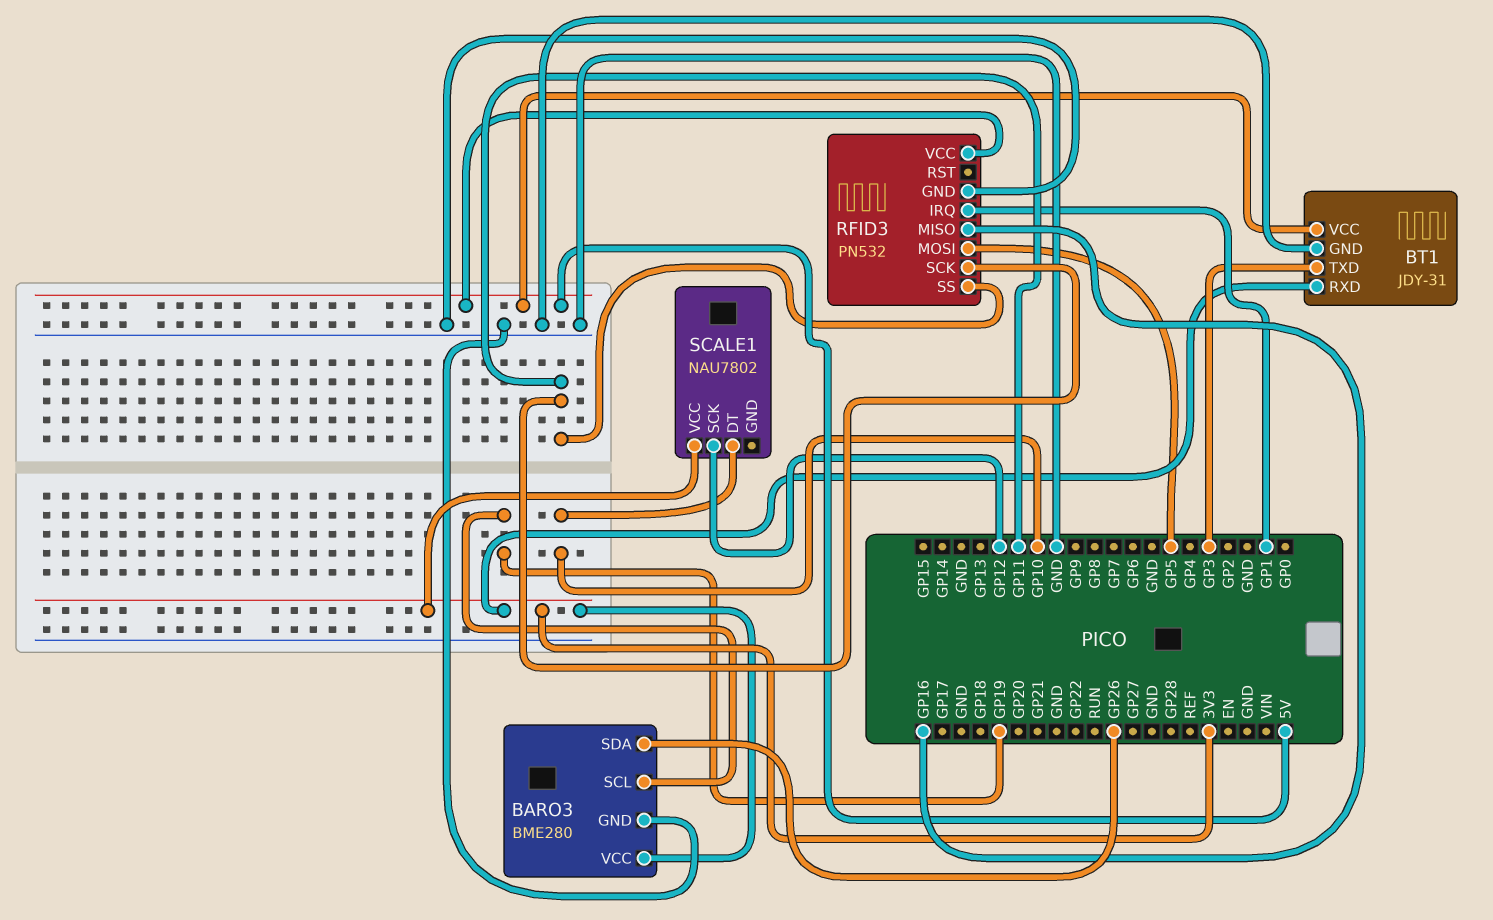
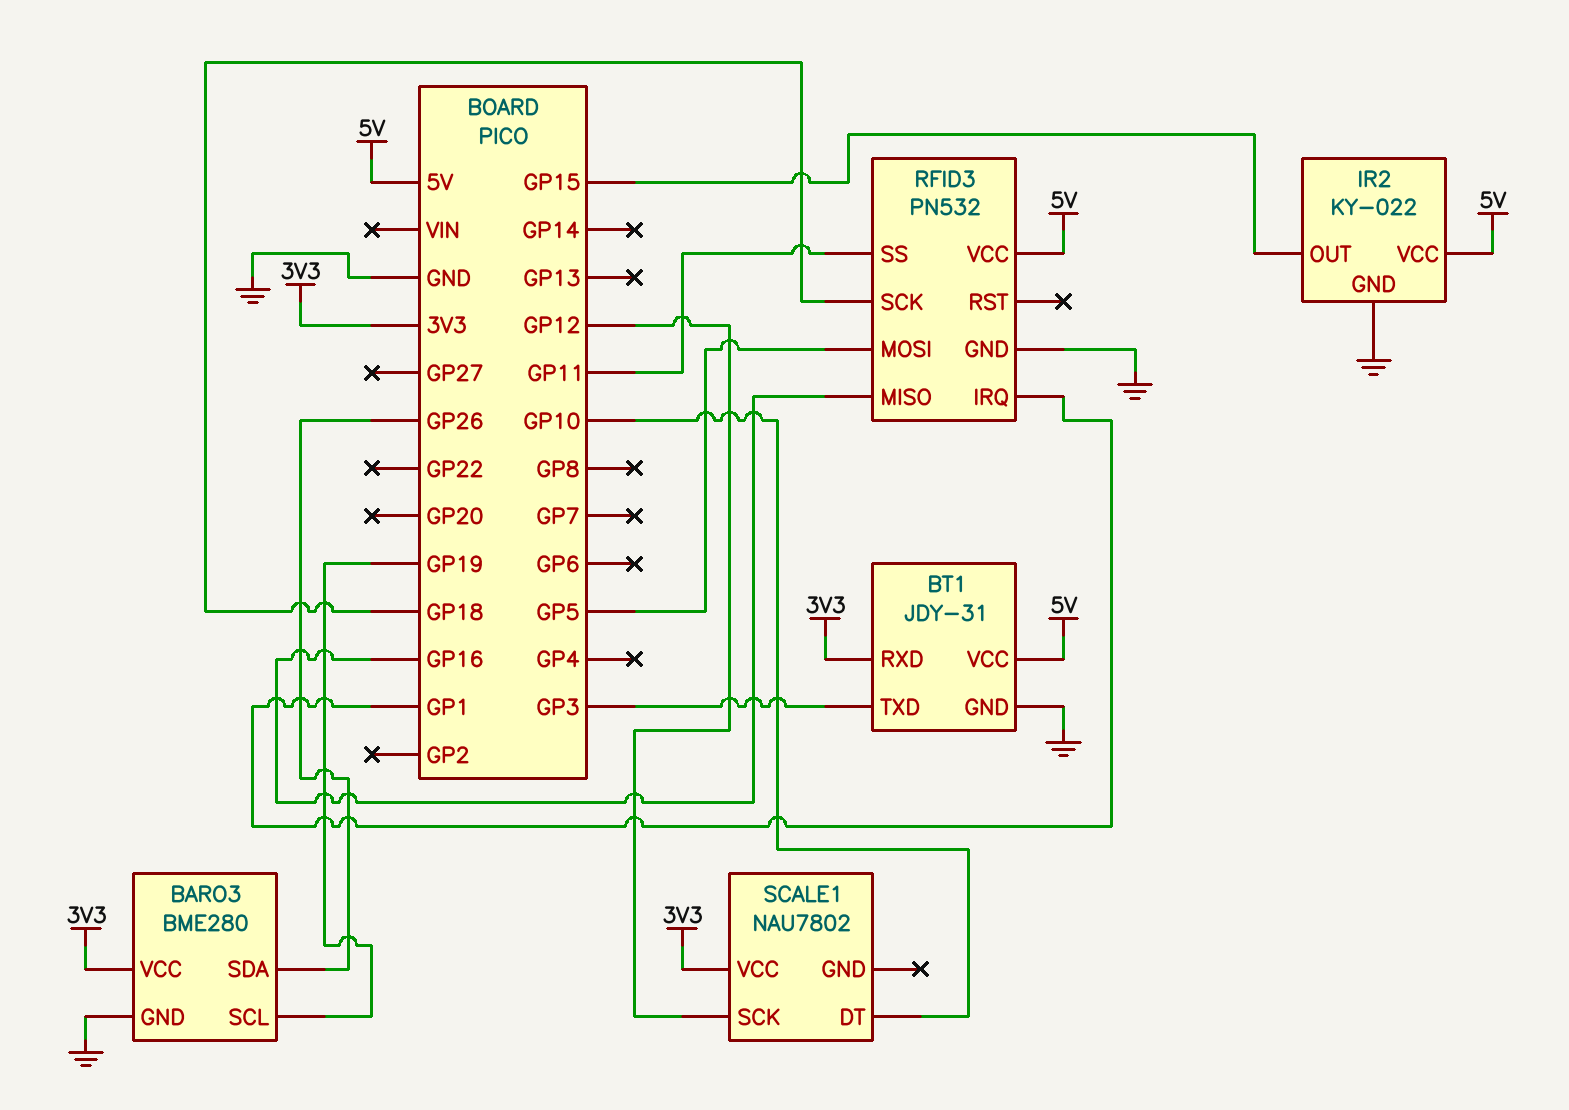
IR2: none -> KY-022
IR2 pin GND: none -> GND
IR2 pin OUT: none -> GP15
IR2 pin VCC: none -> 5V
RFID3 pin SCK: GP11 -> GP18

